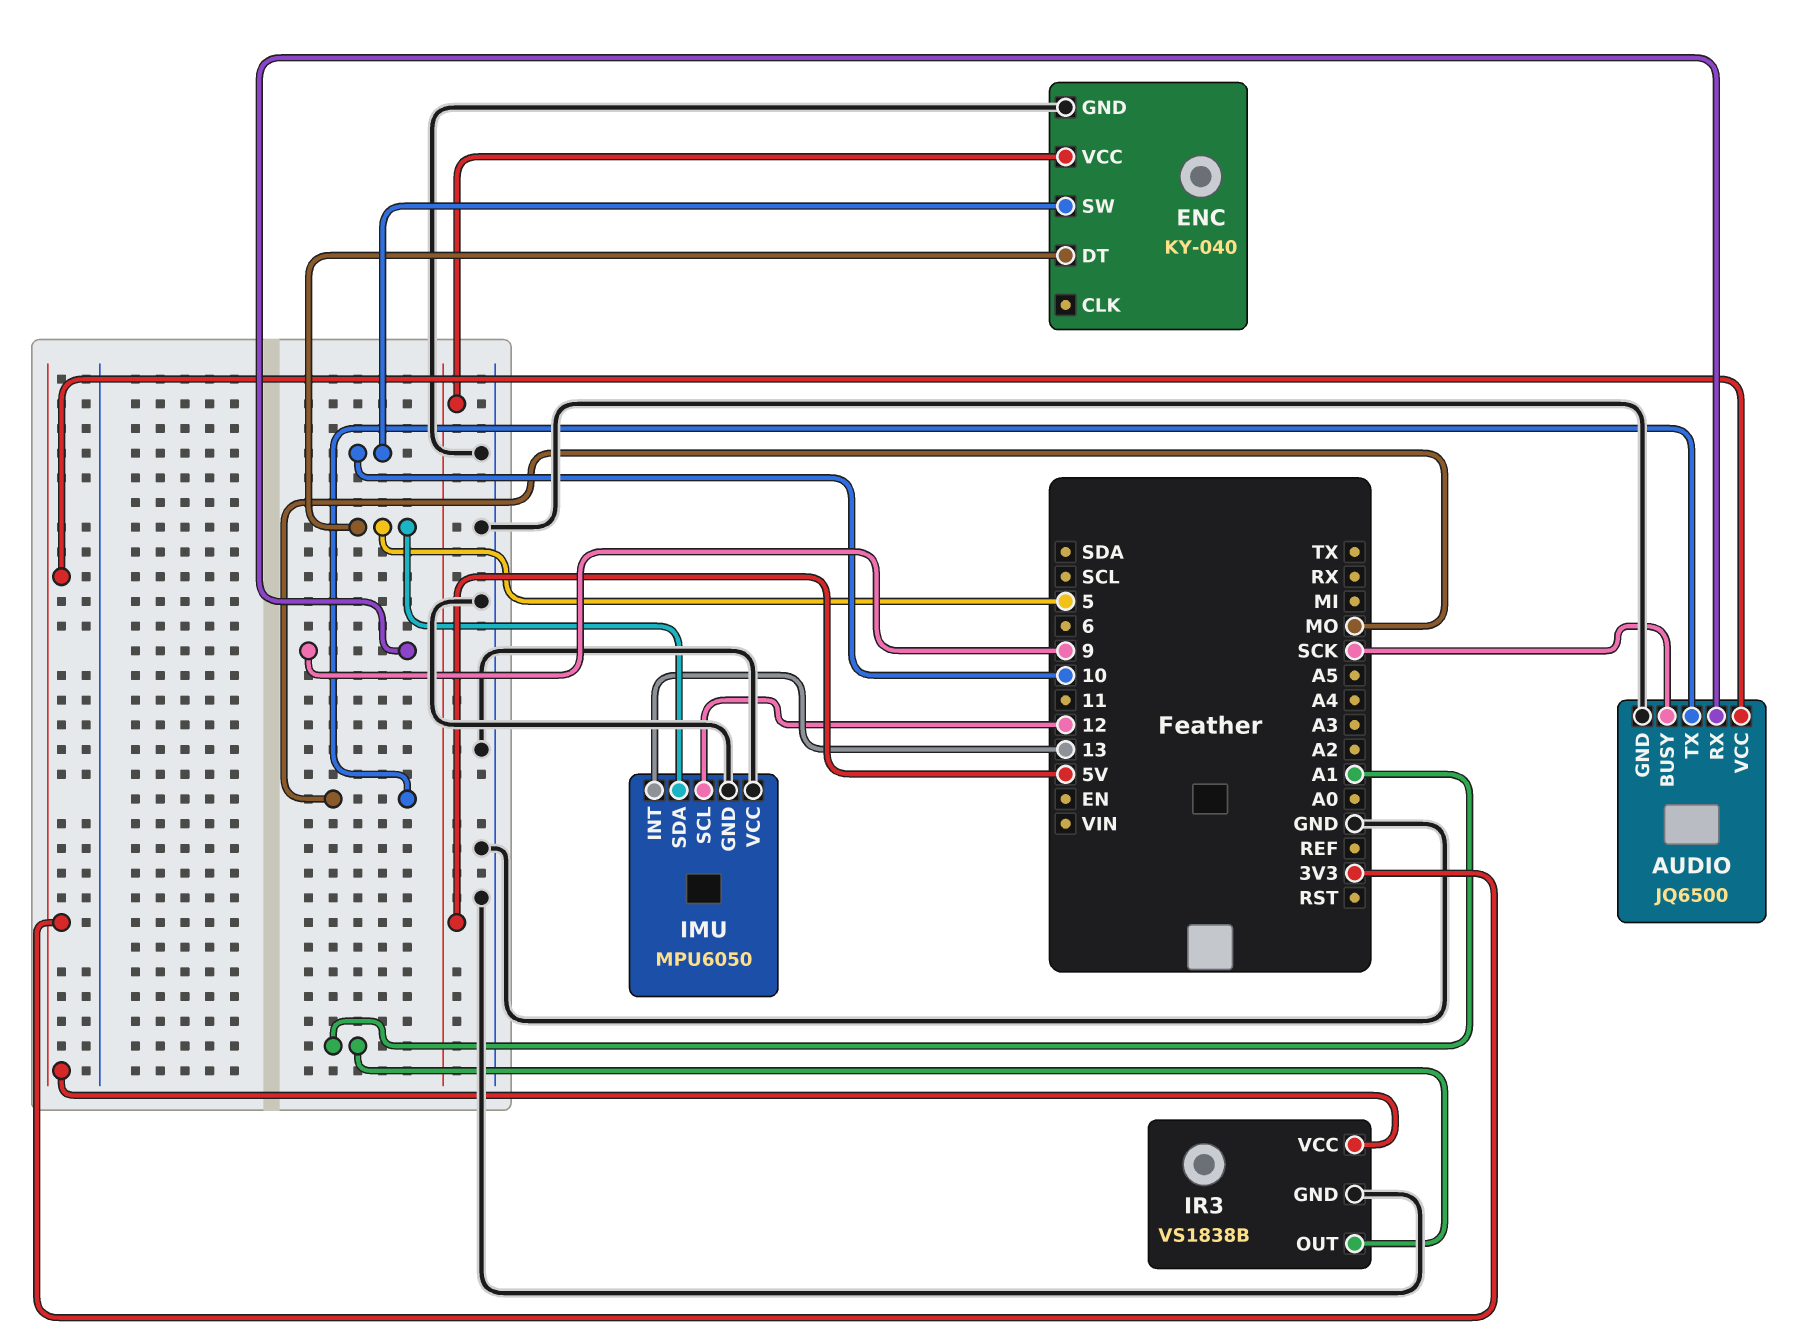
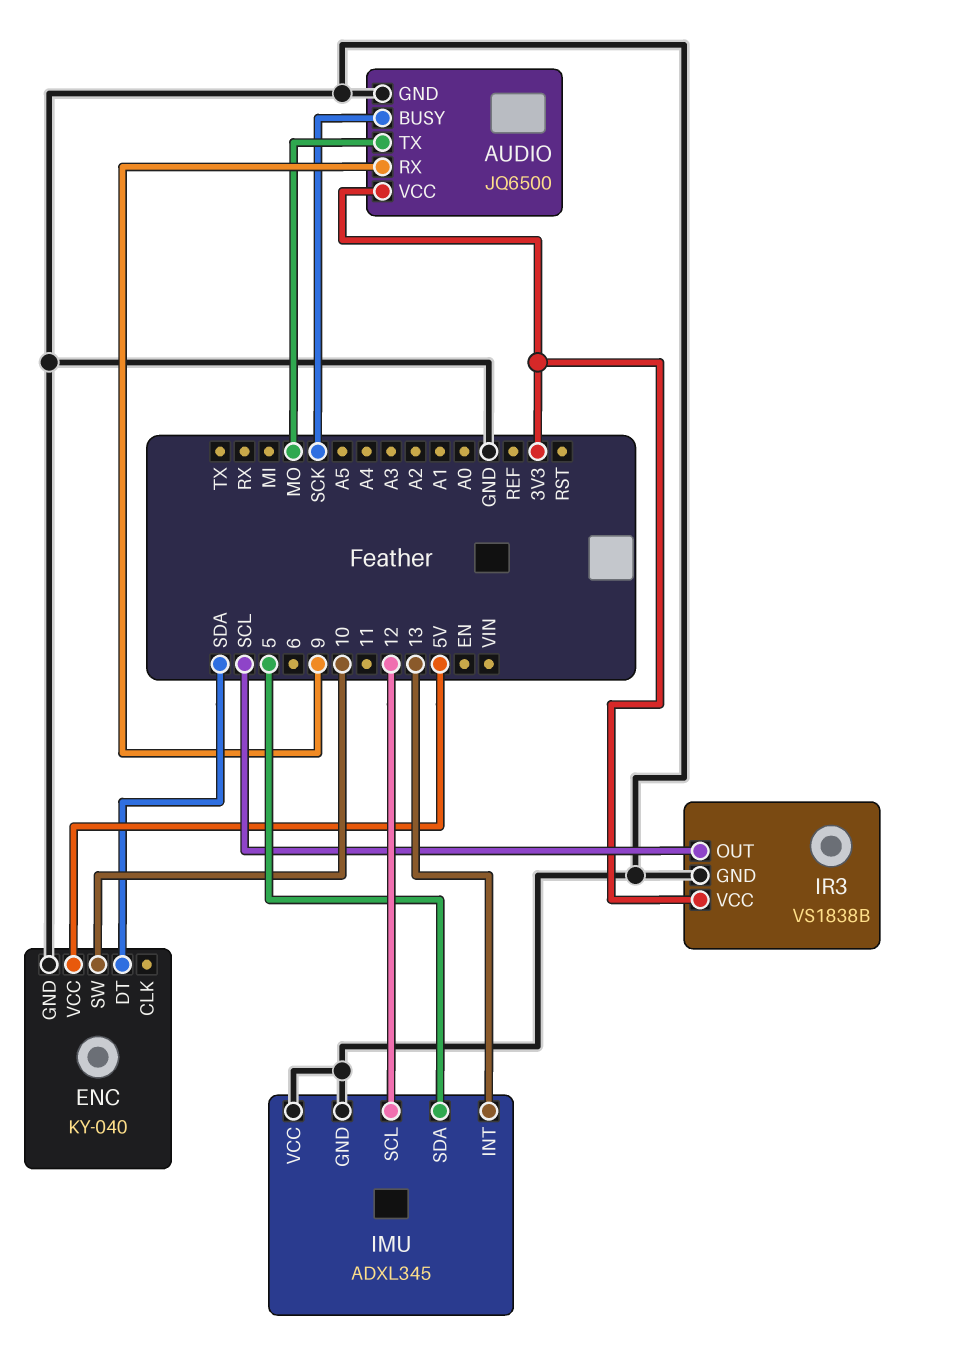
ENC pin DT: 5 -> SDA
IMU: MPU6050 -> ADXL345
IR3 pin OUT: A1 -> SCL

